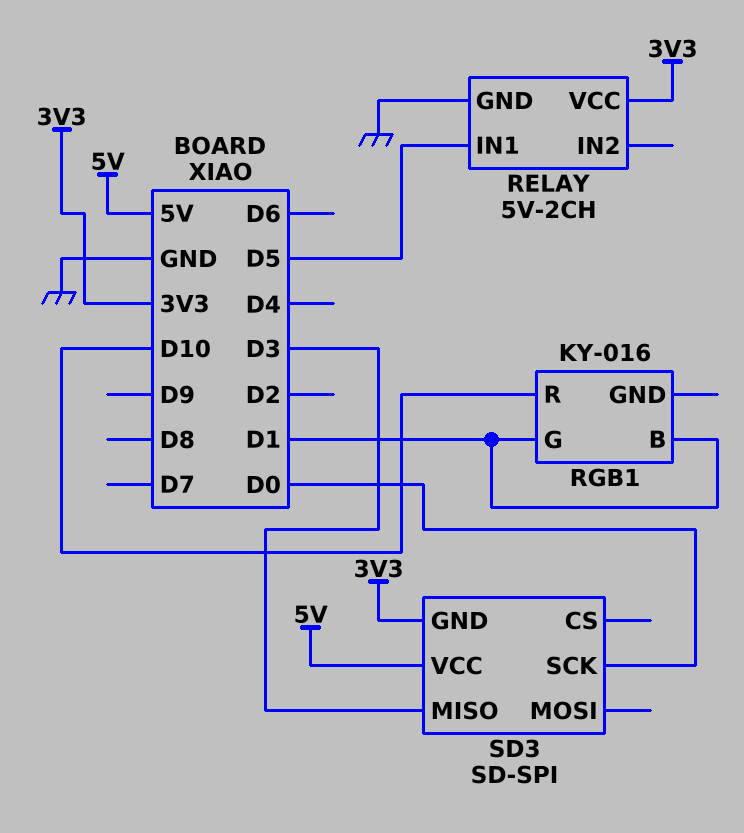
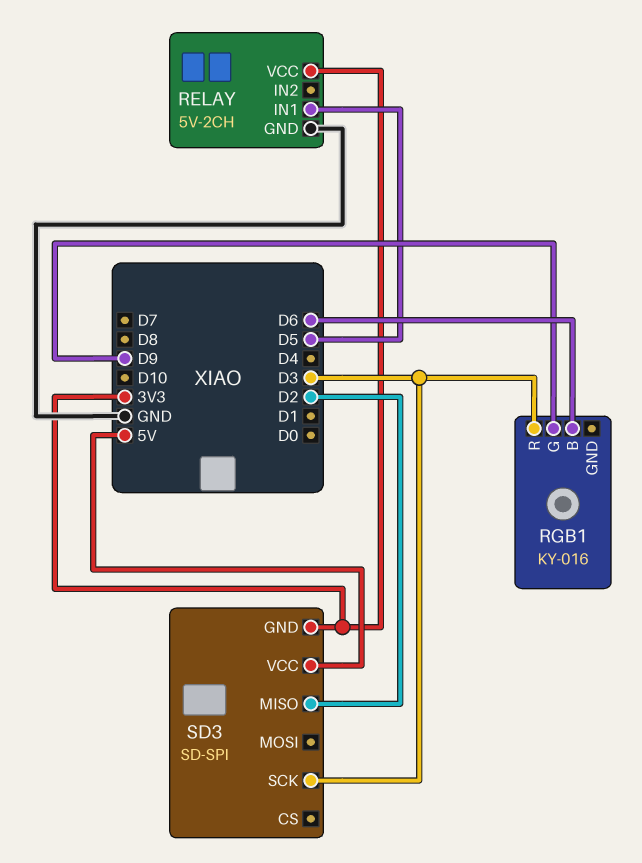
RGB1 pin B: D1 -> D6
RGB1 pin G: D1 -> D9
RGB1 pin R: D10 -> D3
SD3 pin MISO: D3 -> D2
SD3 pin SCK: D0 -> D3

